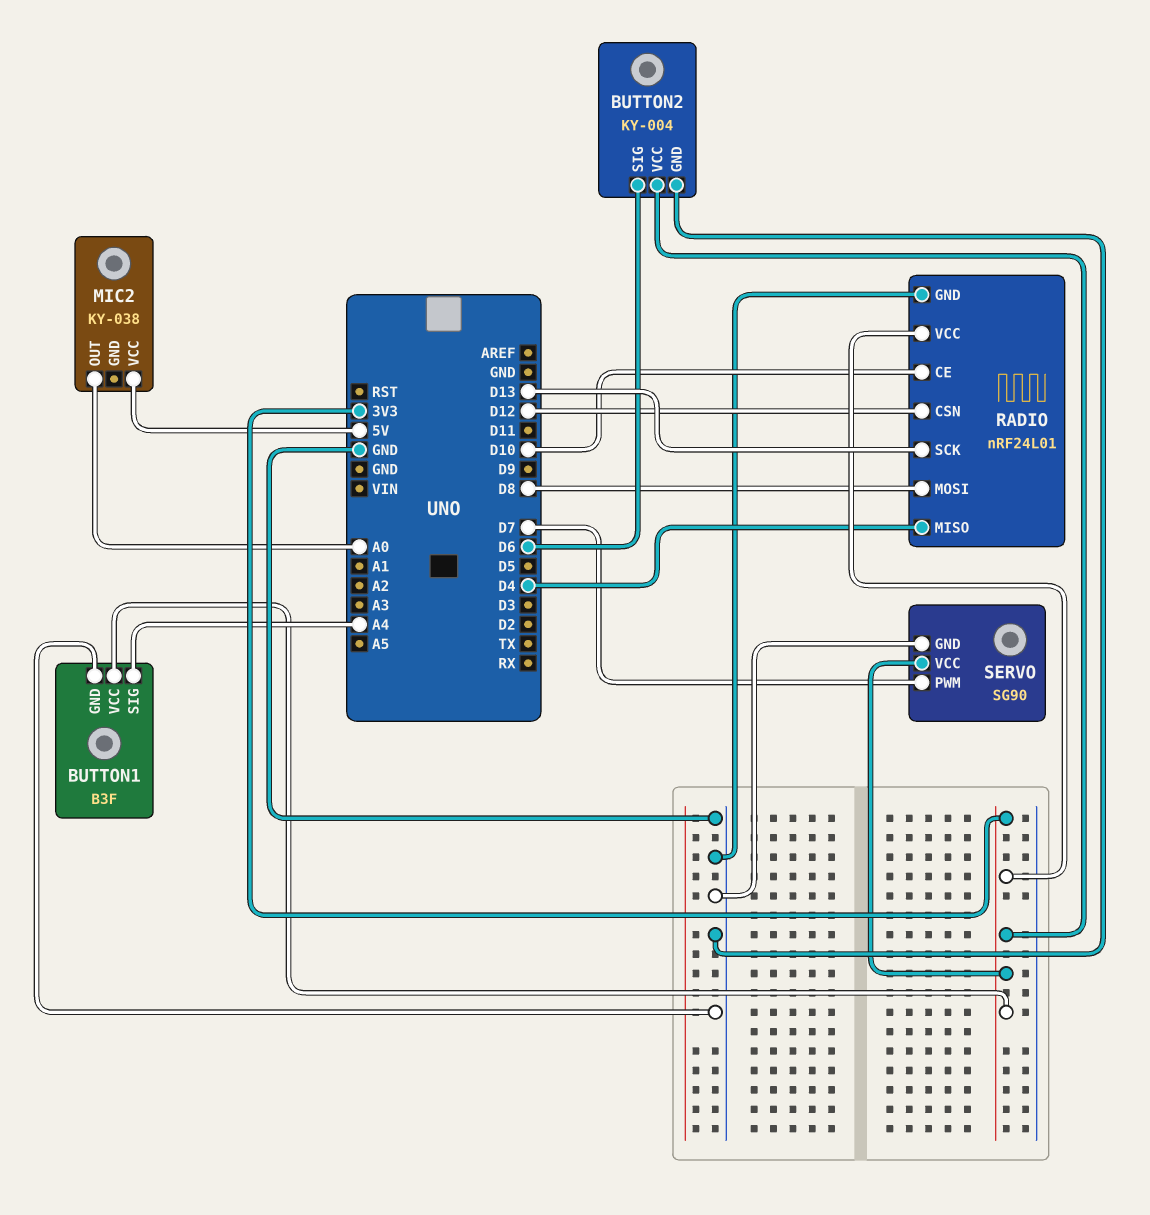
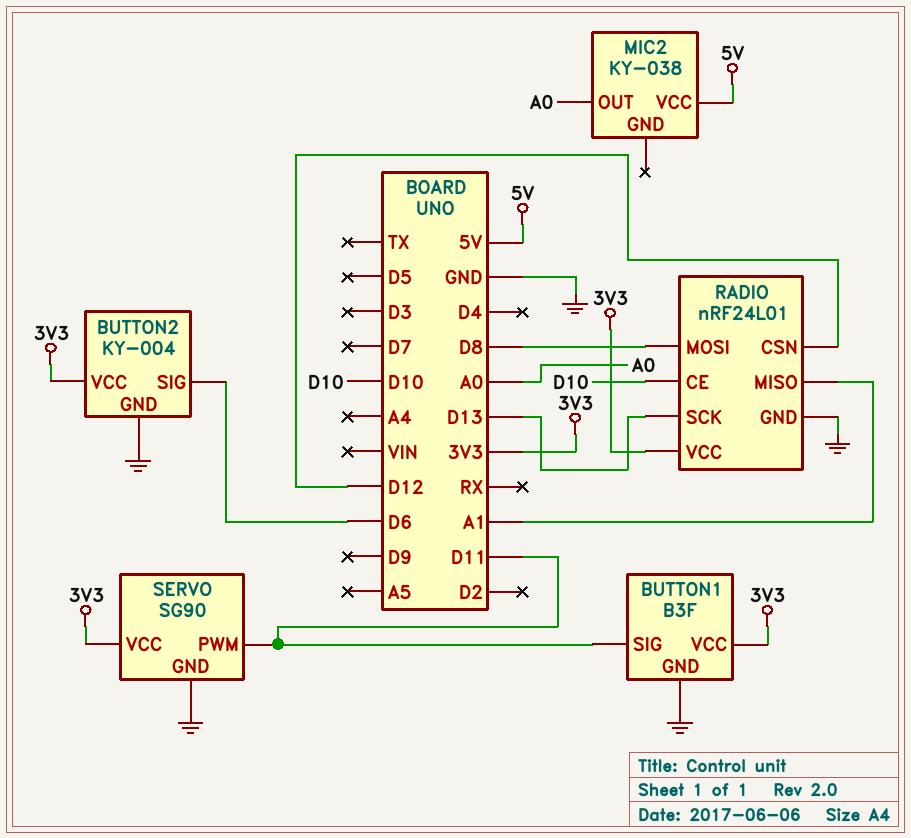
BUTTON1 pin SIG: A4 -> D11
RADIO pin MISO: D4 -> A1
SERVO pin PWM: D7 -> D11

